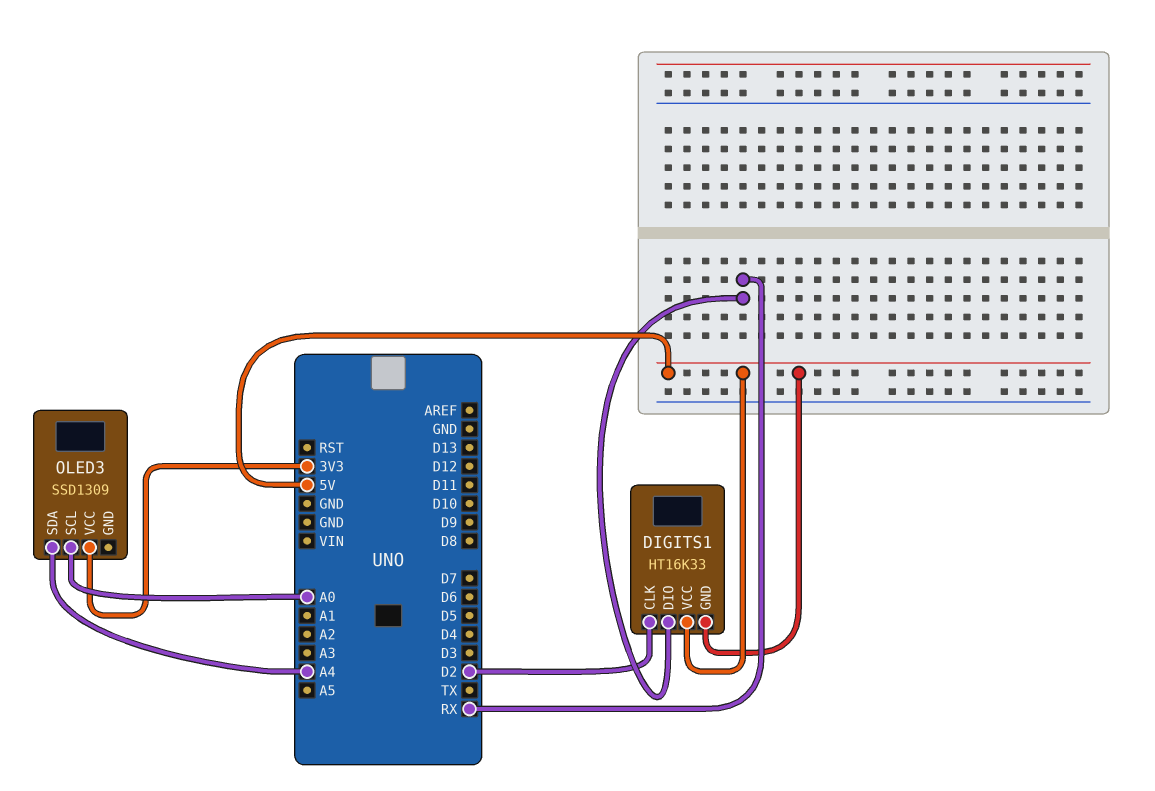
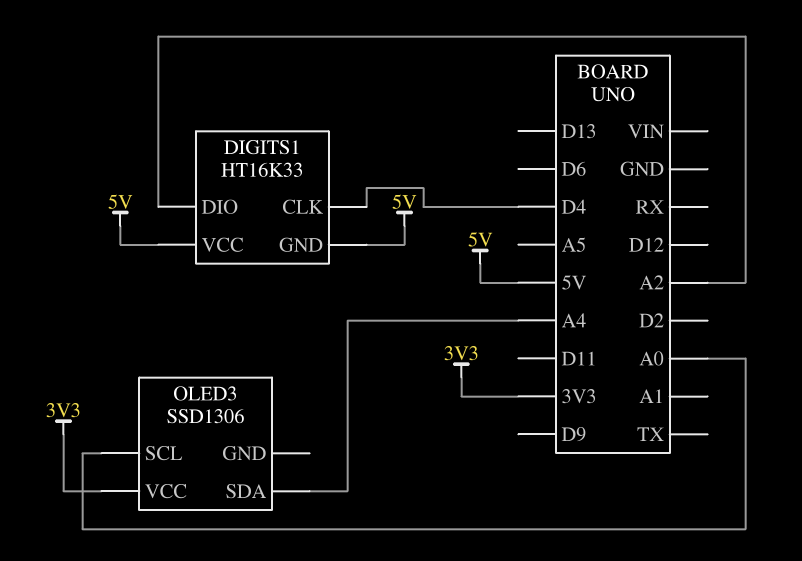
DIGITS1 pin CLK: D2 -> D4
DIGITS1 pin DIO: RX -> A2
OLED3: SSD1309 -> SSD1306

